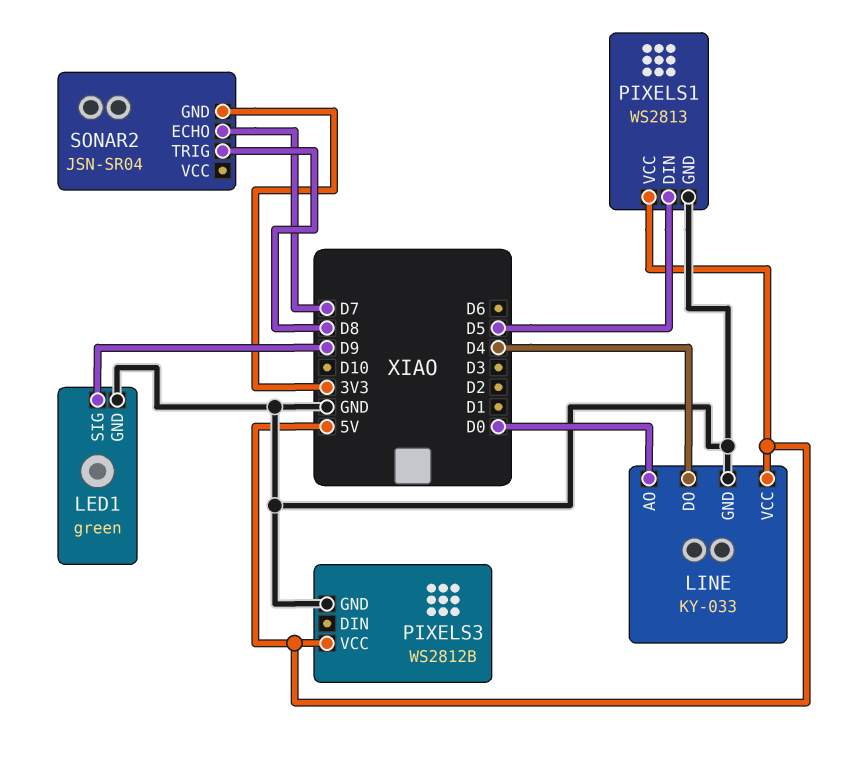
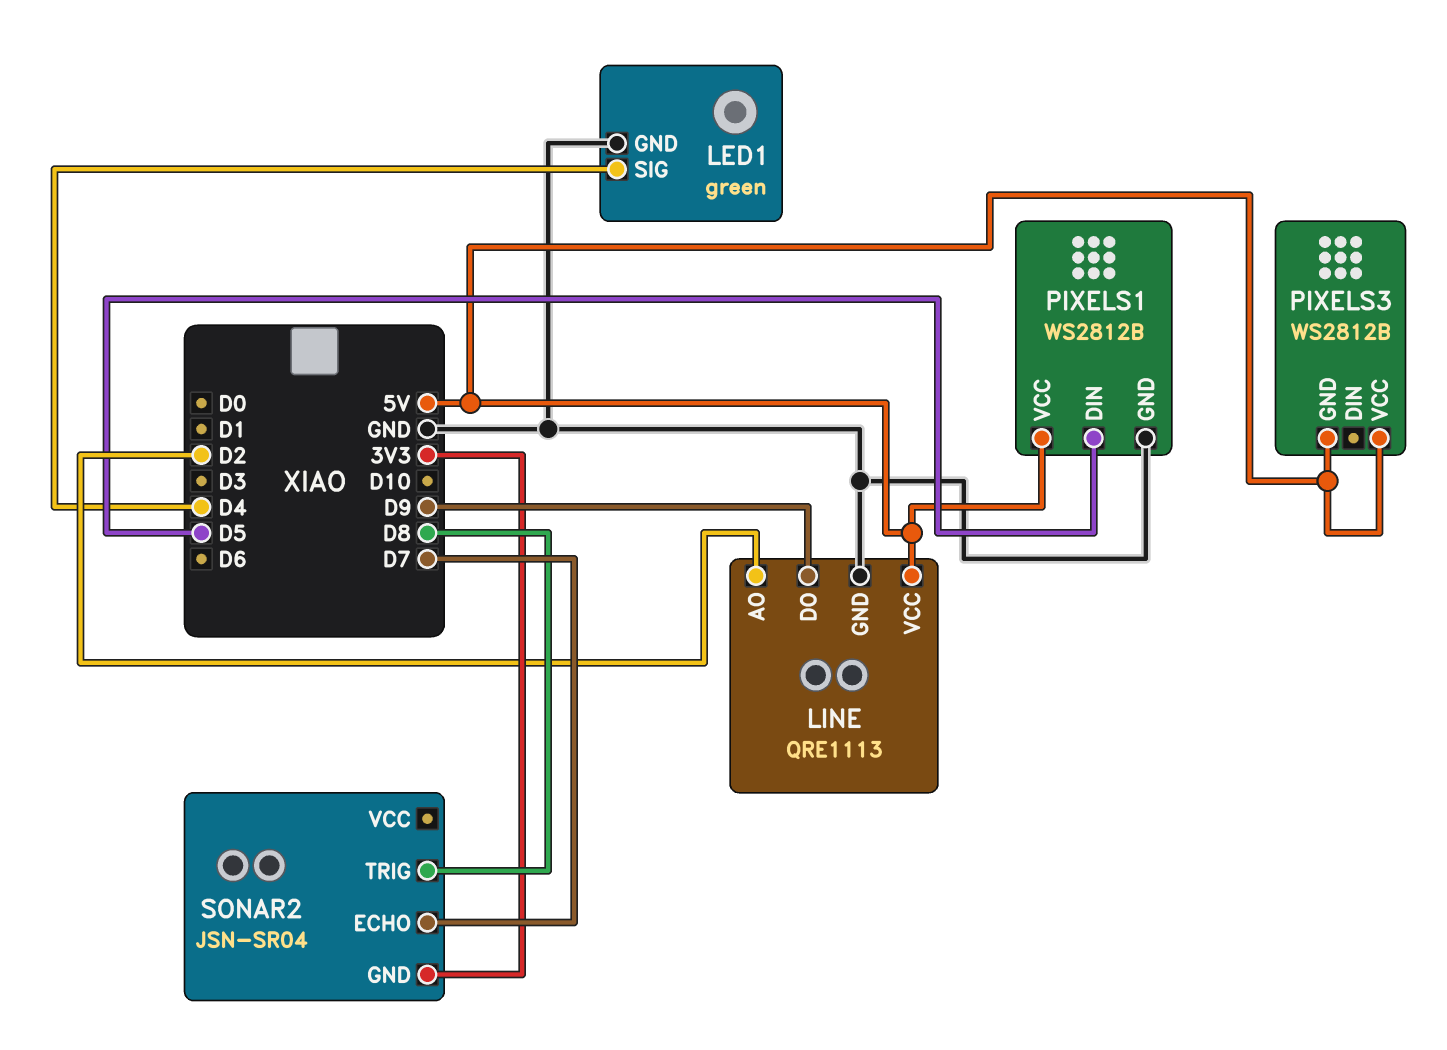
LED1 pin SIG: D9 -> D4
LINE: KY-033 -> QRE1113
LINE pin AO: D0 -> D2
LINE pin DO: D4 -> D9
PIXELS1: WS2813 -> WS2812B
PIXELS3 pin GND: GND -> 5V

